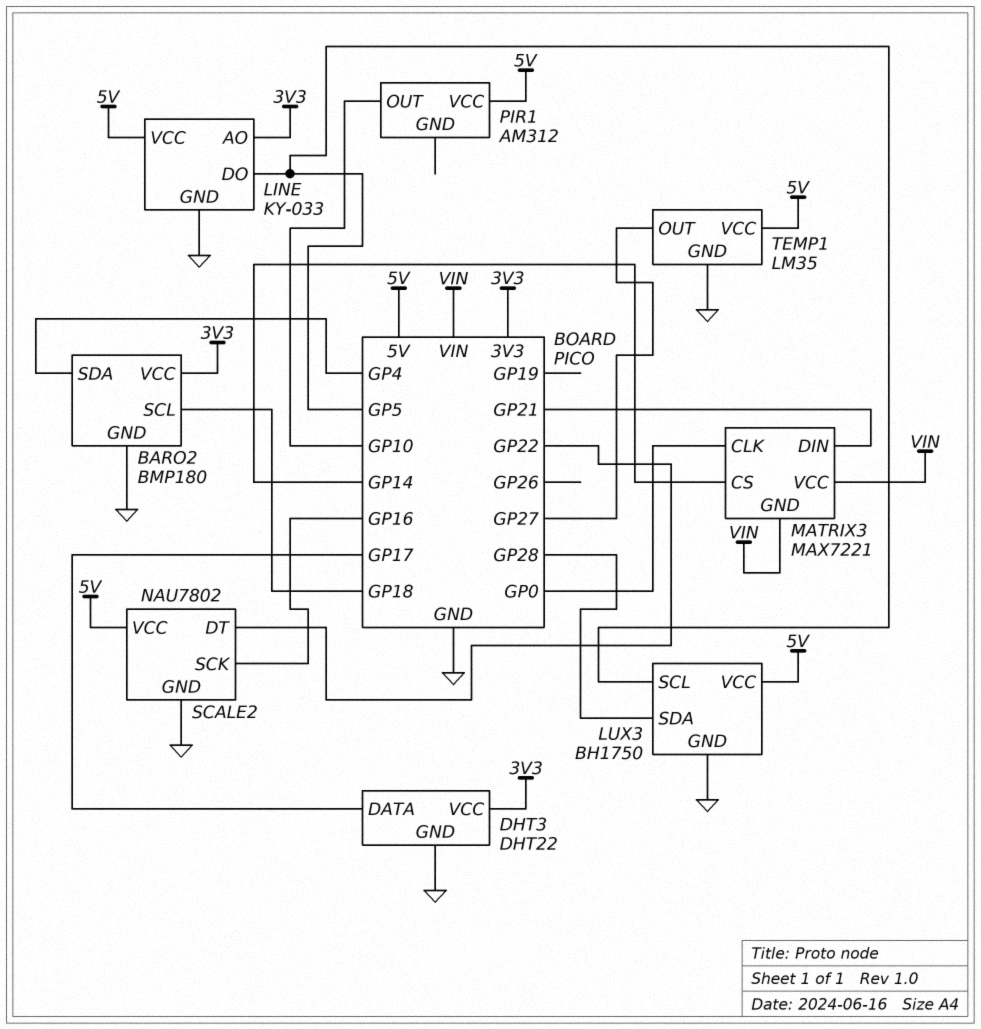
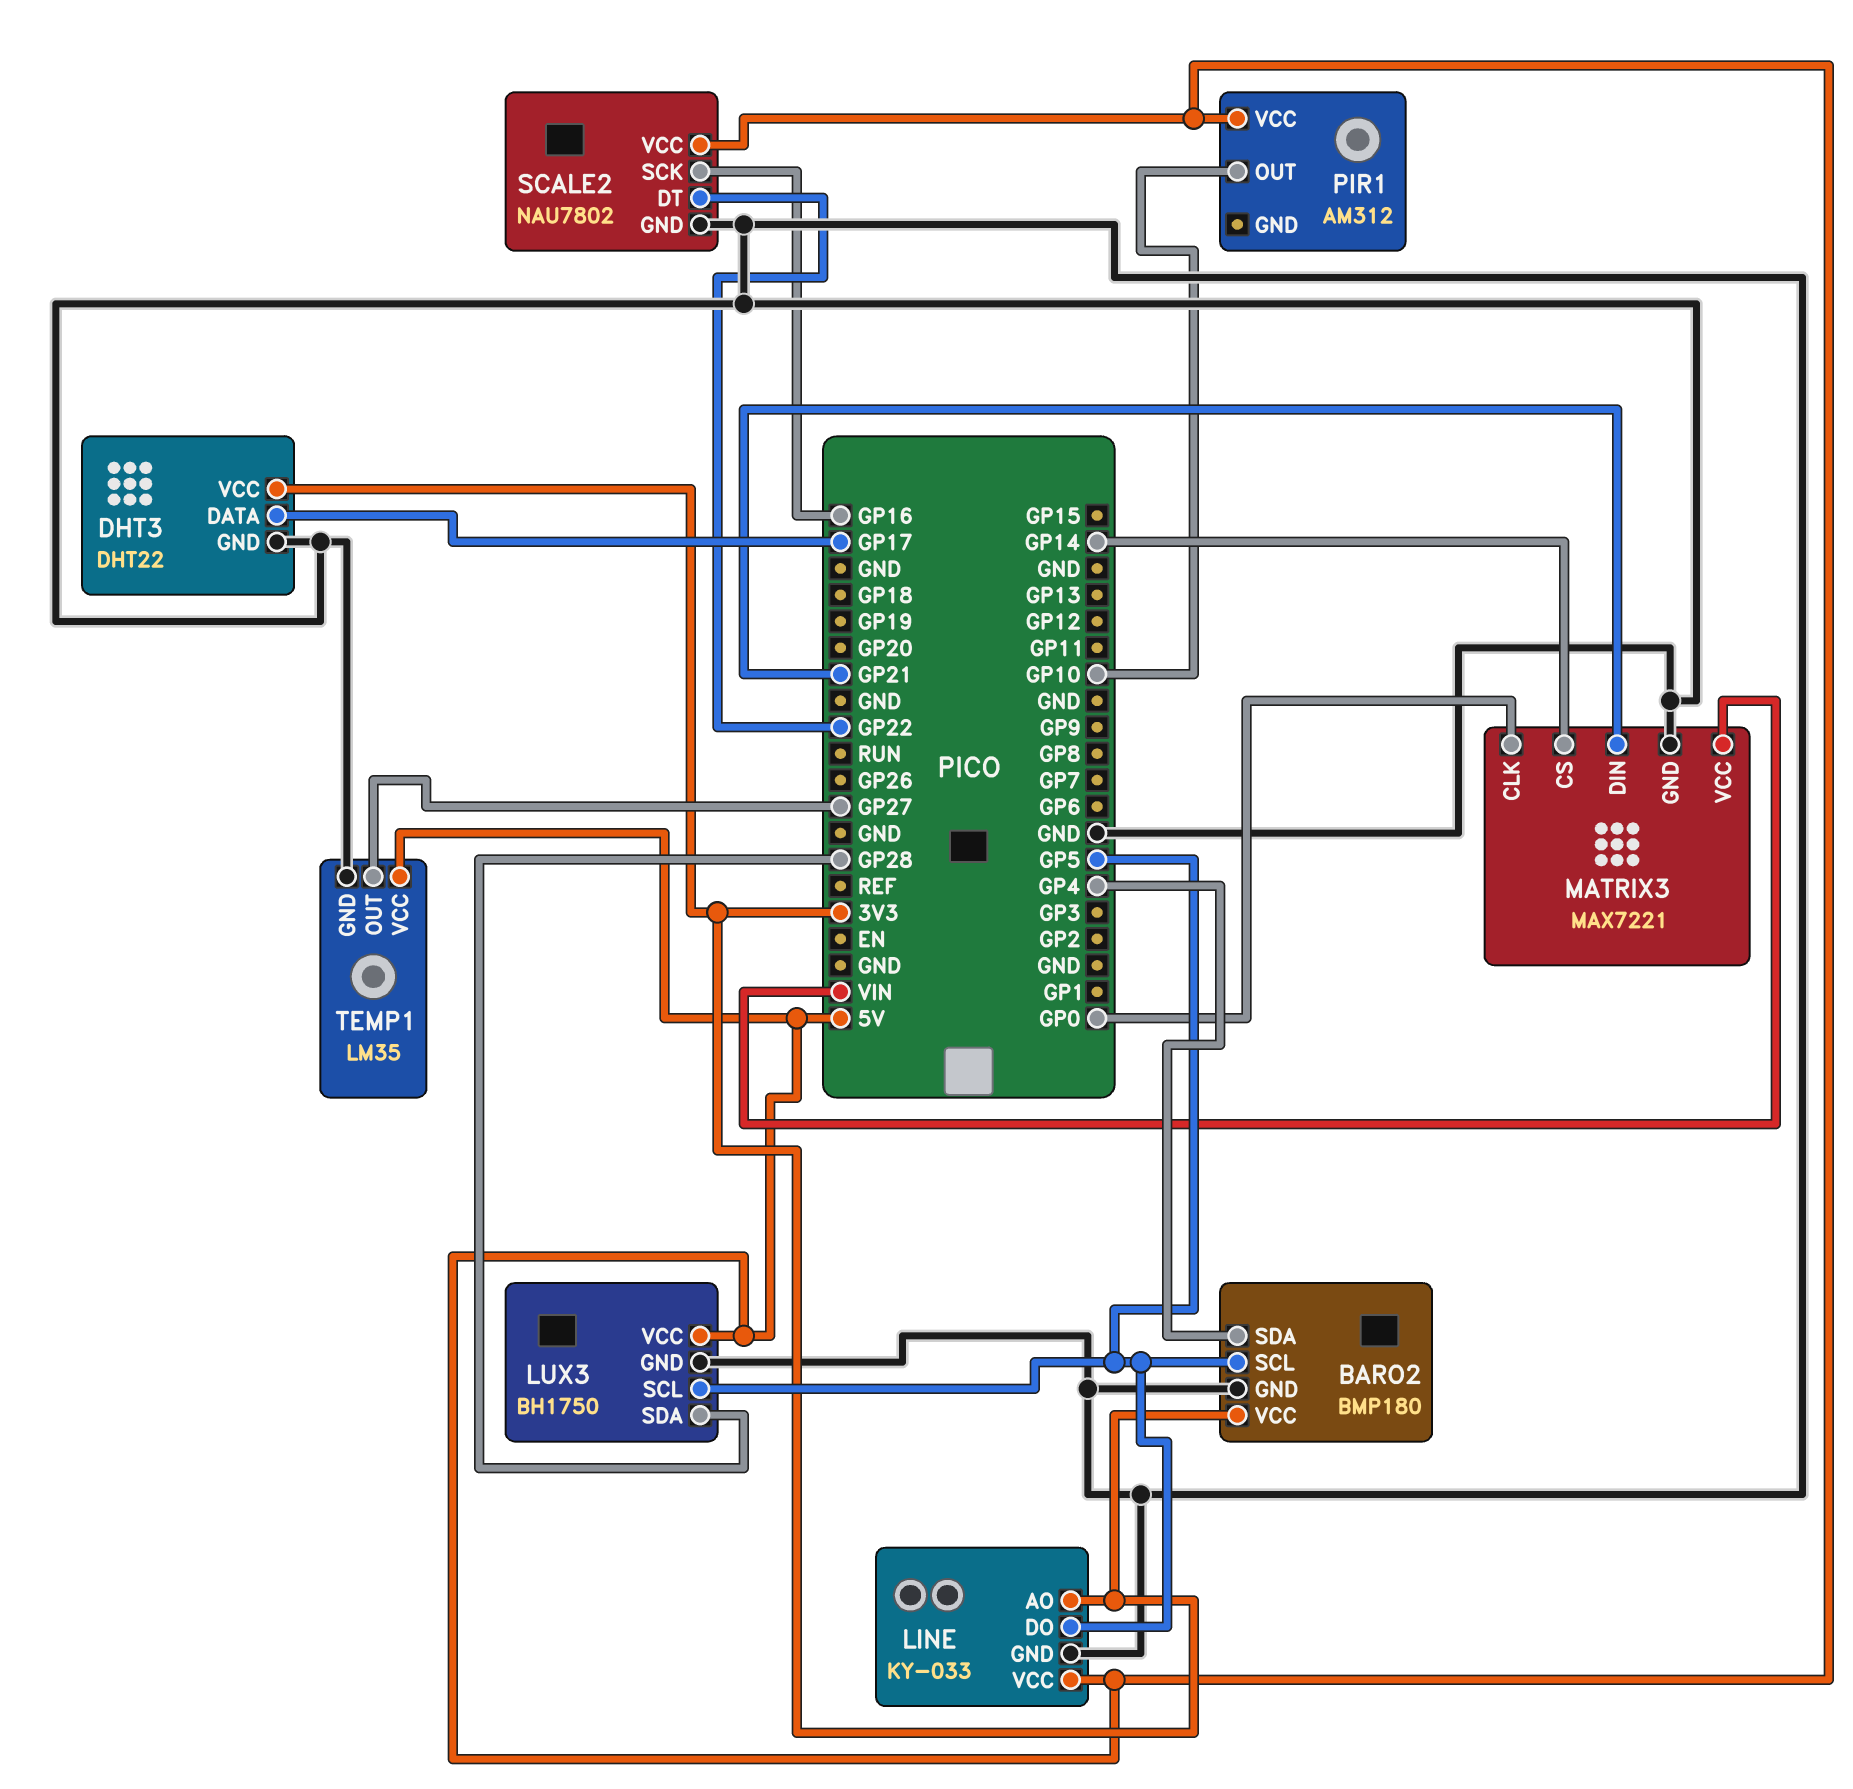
BARO2 pin SCL: GP18 -> GP5
MATRIX3 pin GND: VIN -> GND

